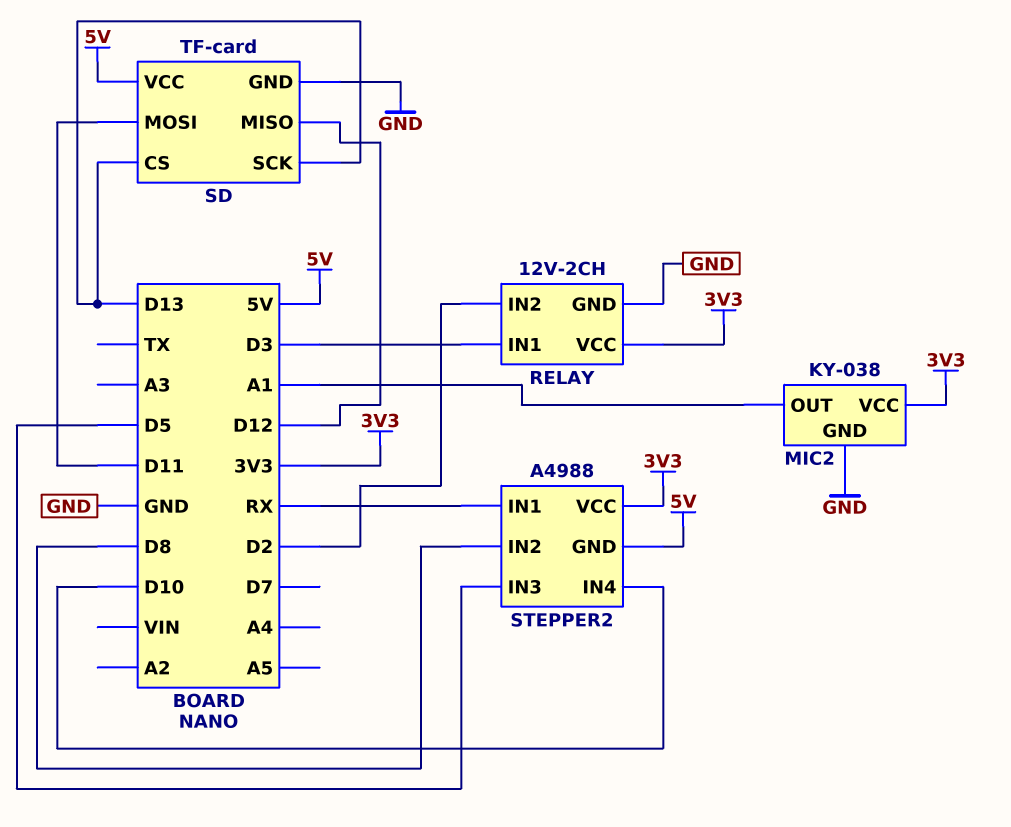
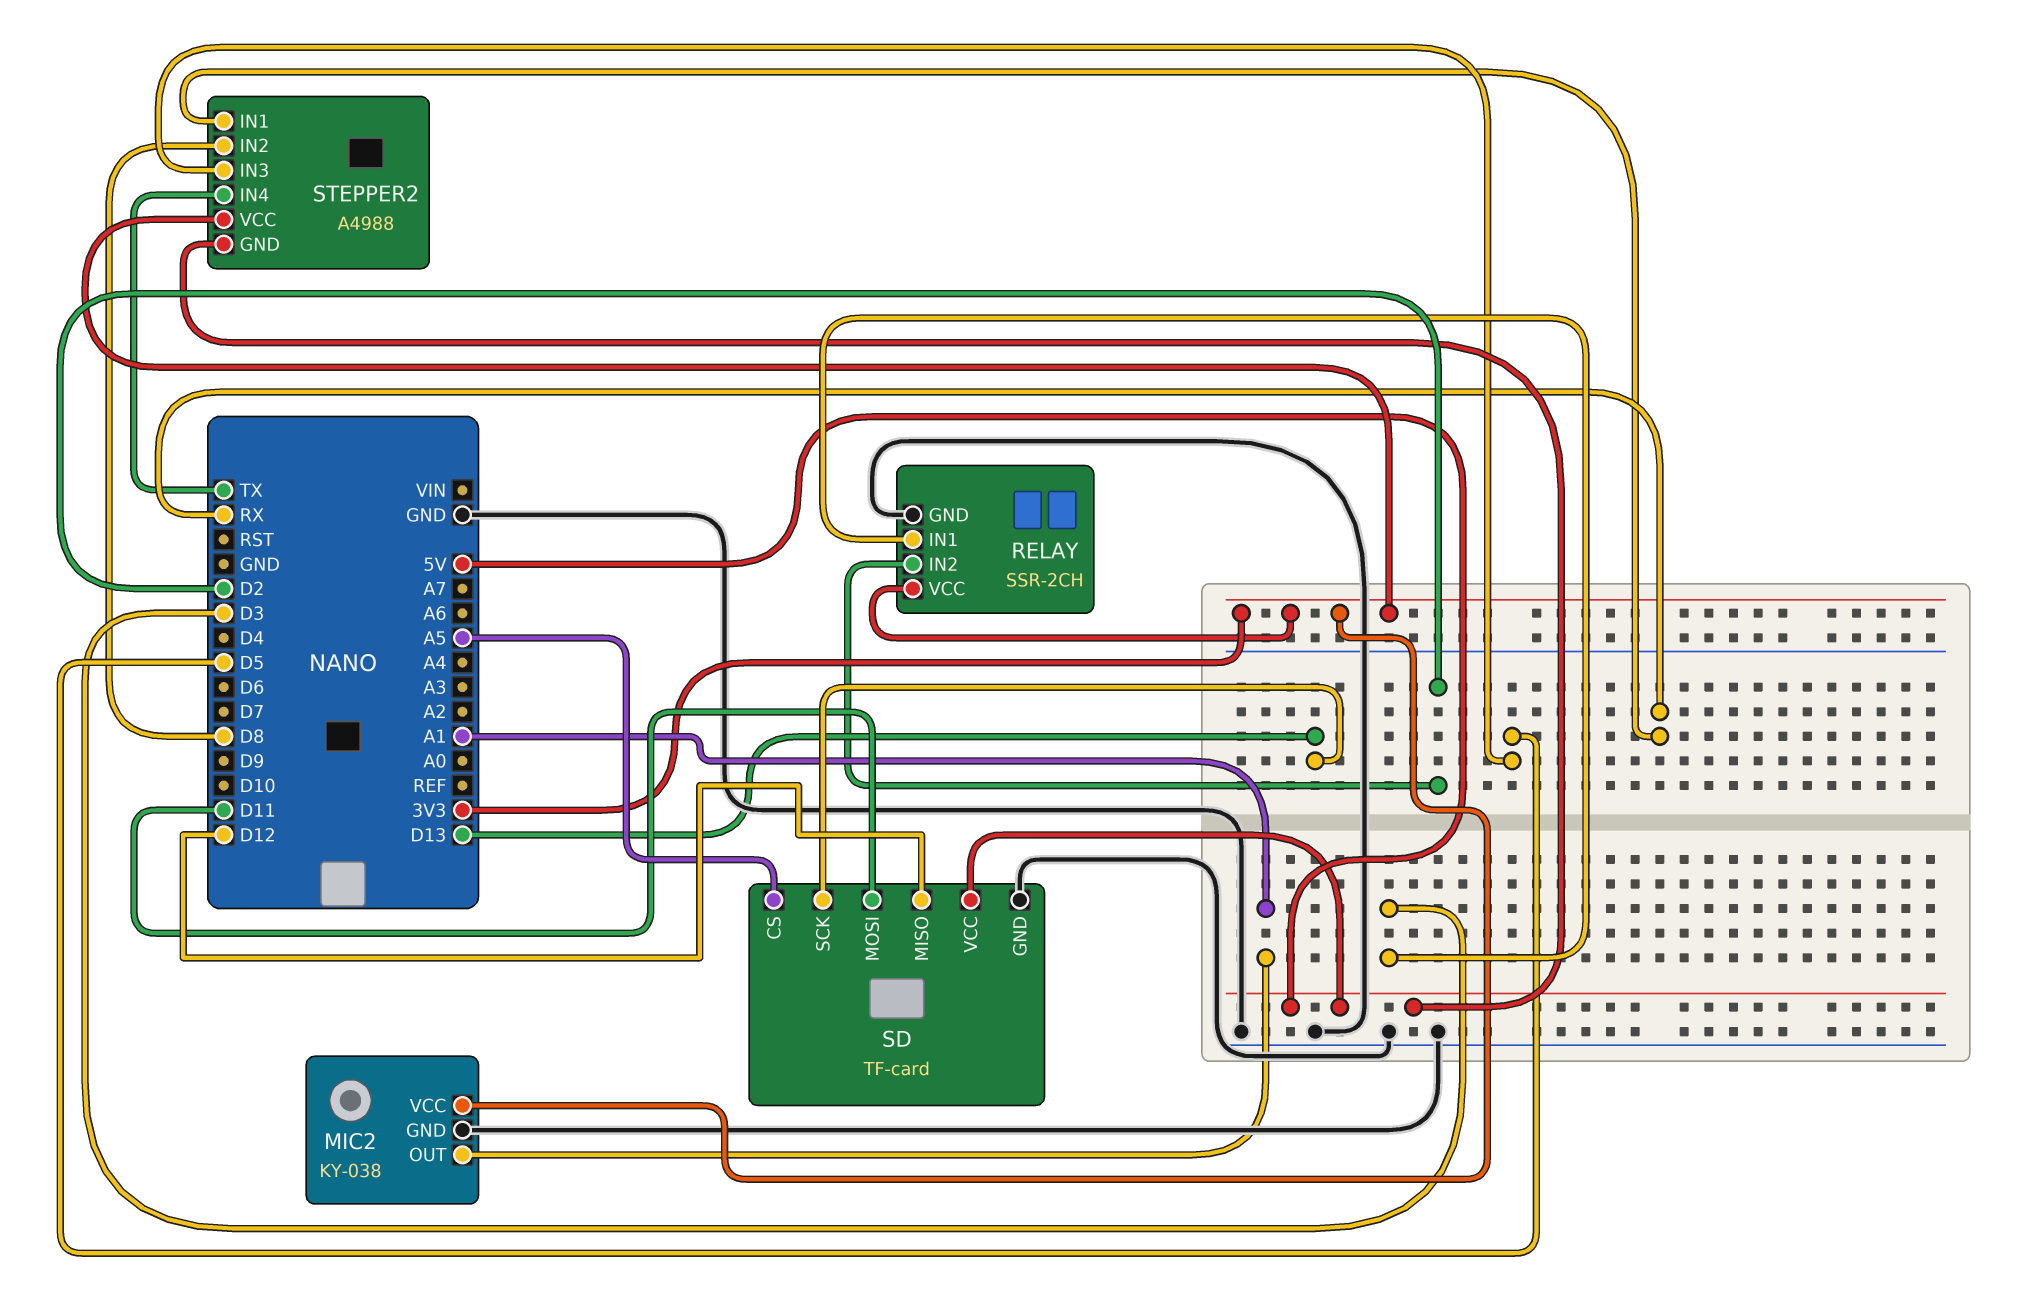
RELAY: 12V-2CH -> SSR-2CH
SD pin CS: D13 -> A5
STEPPER2 pin IN4: D10 -> TX

